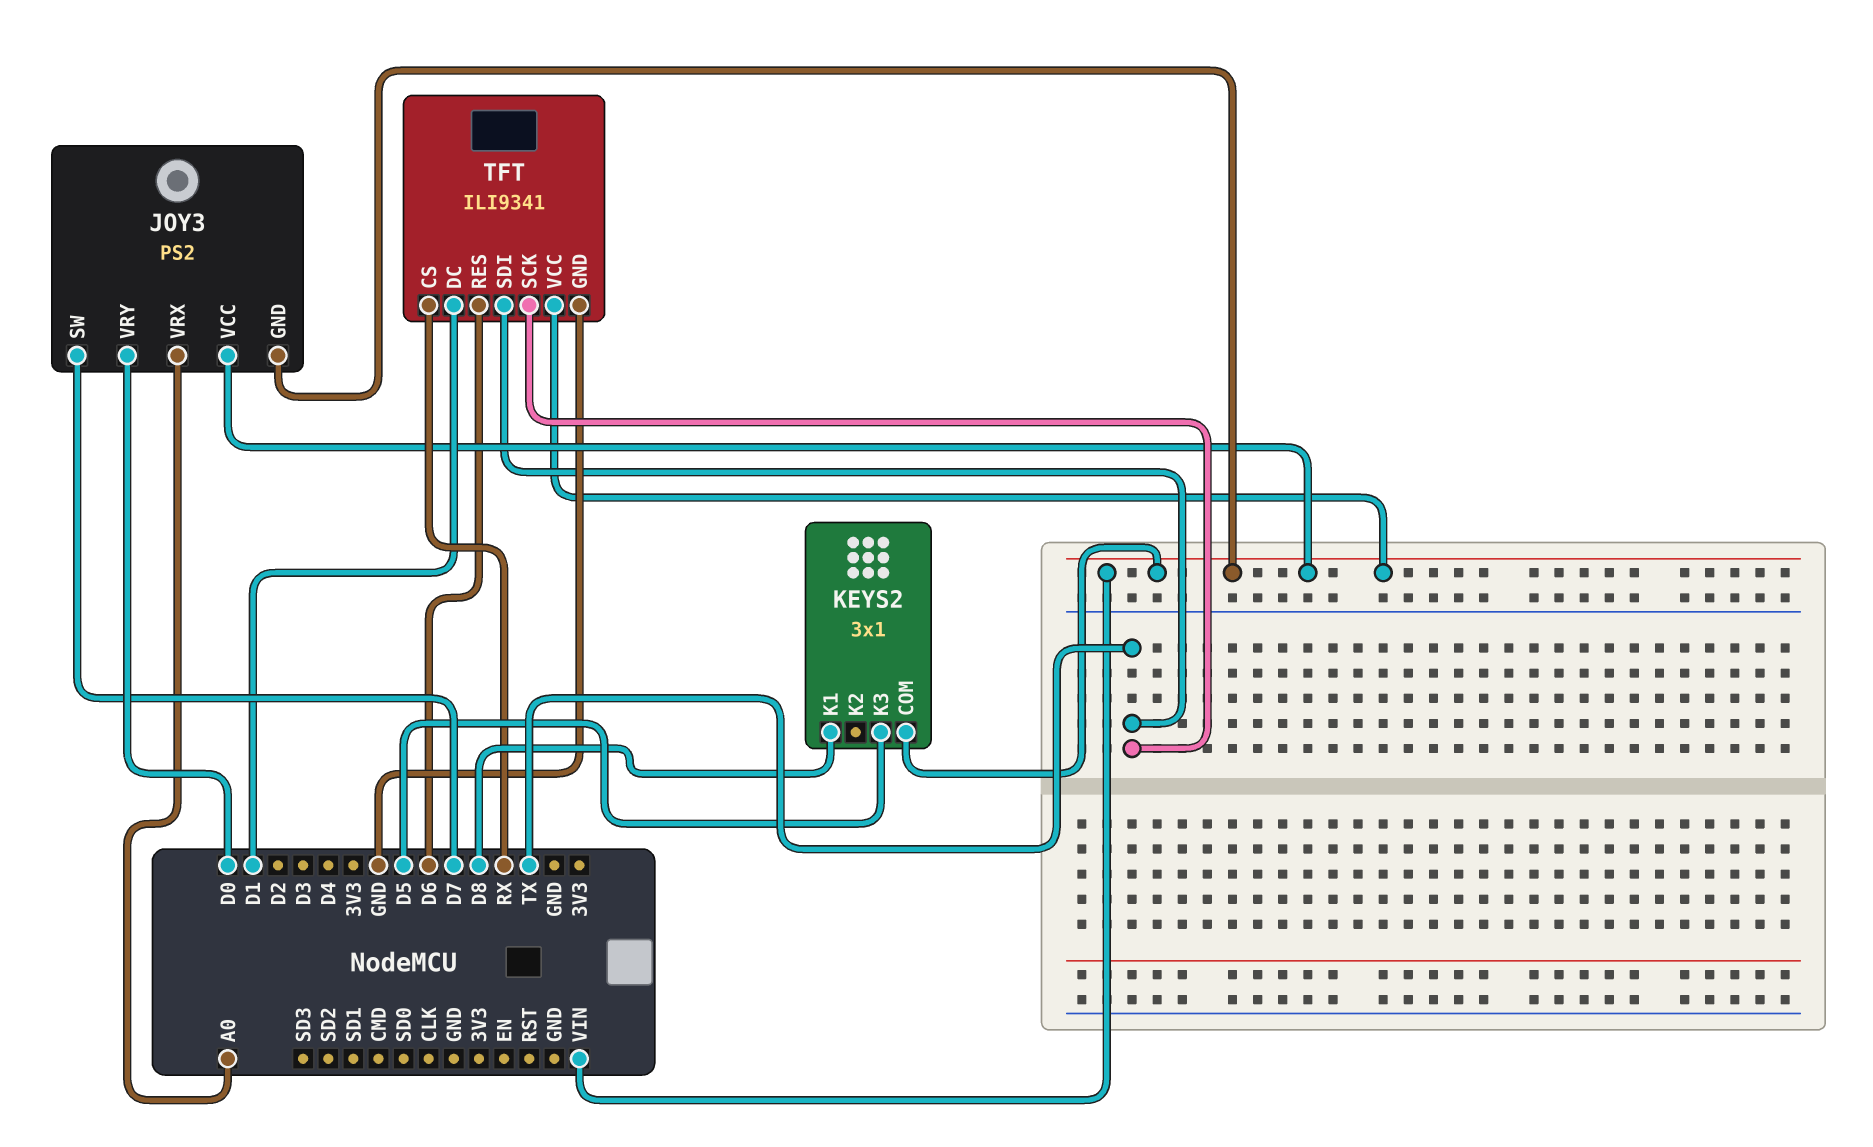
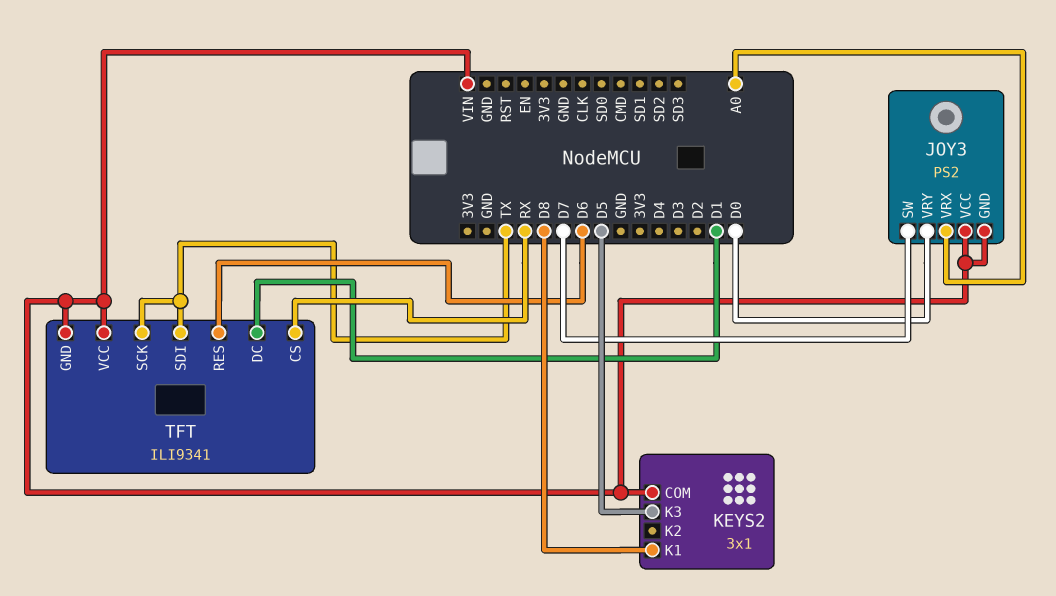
TFT pin GND: GND -> VIN

